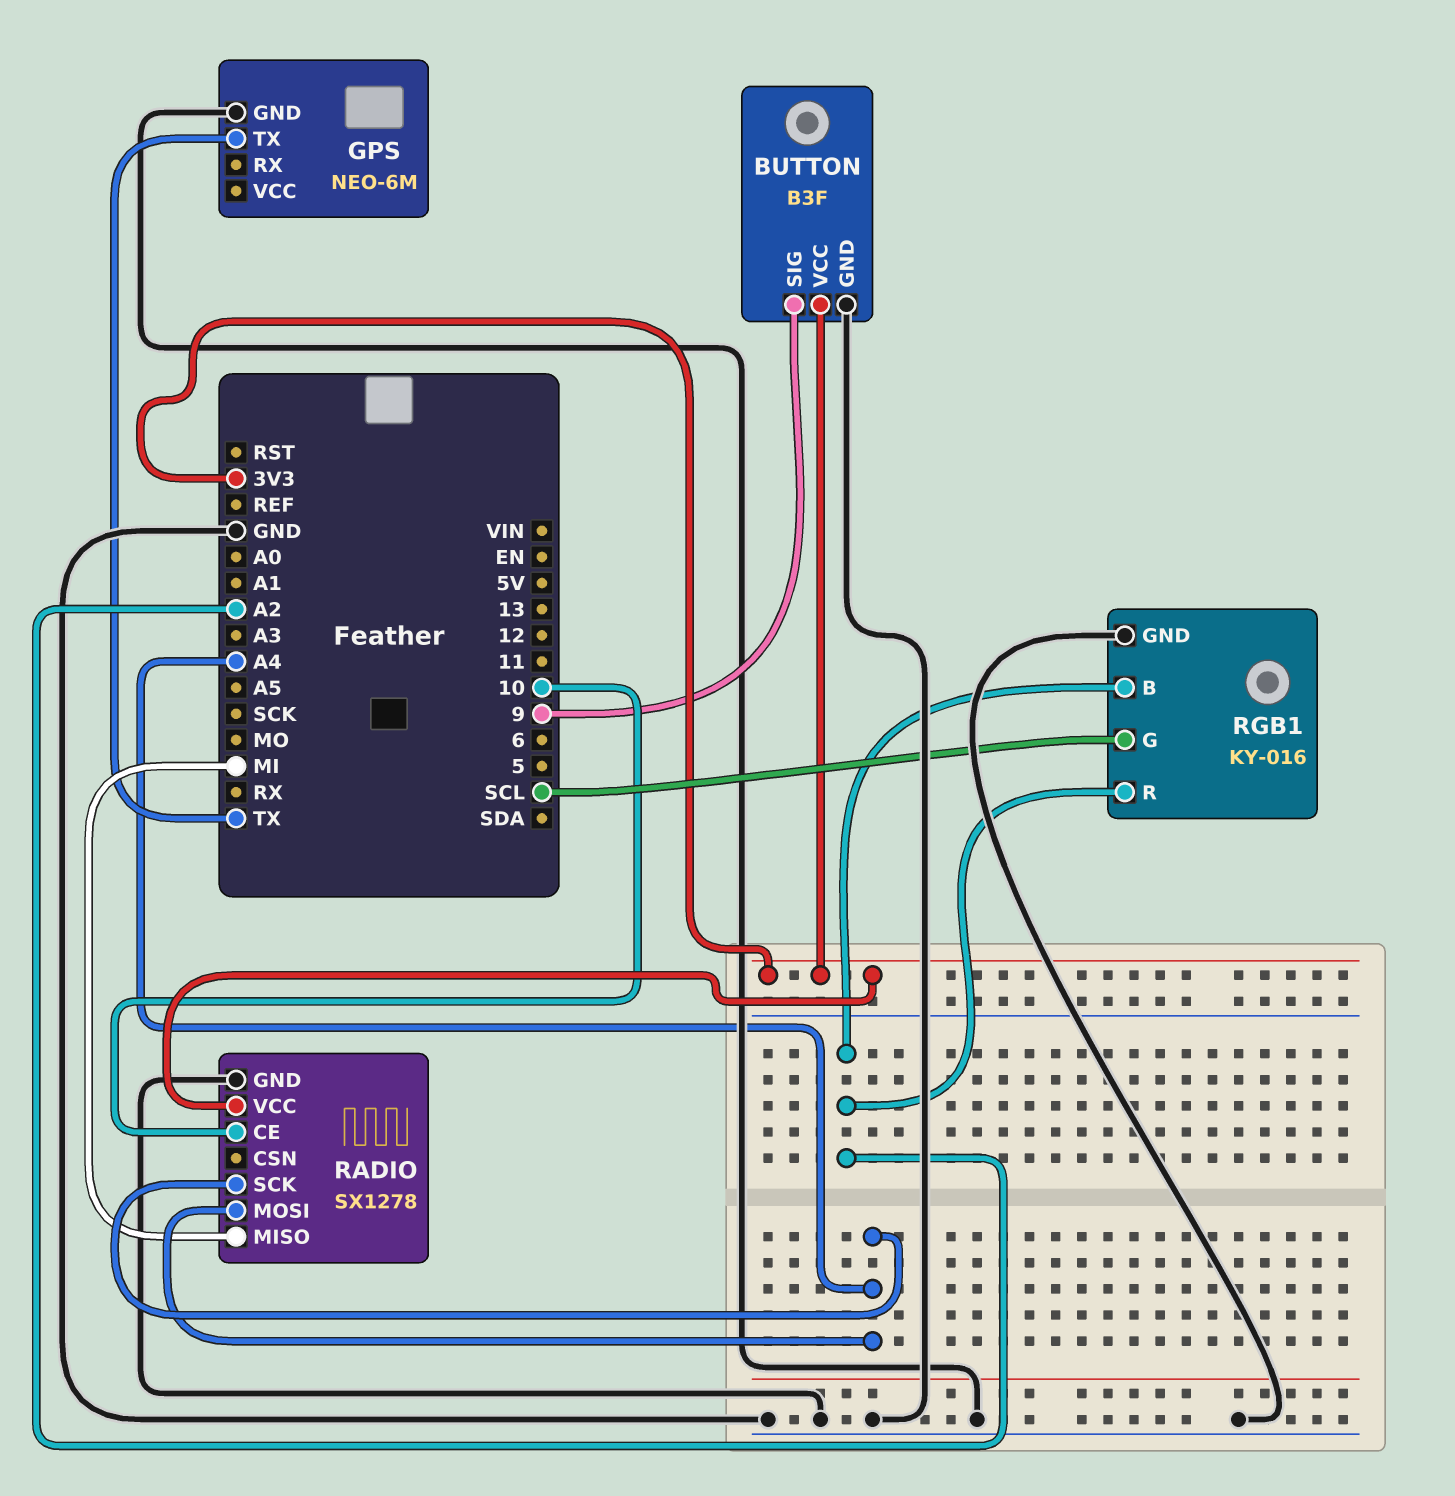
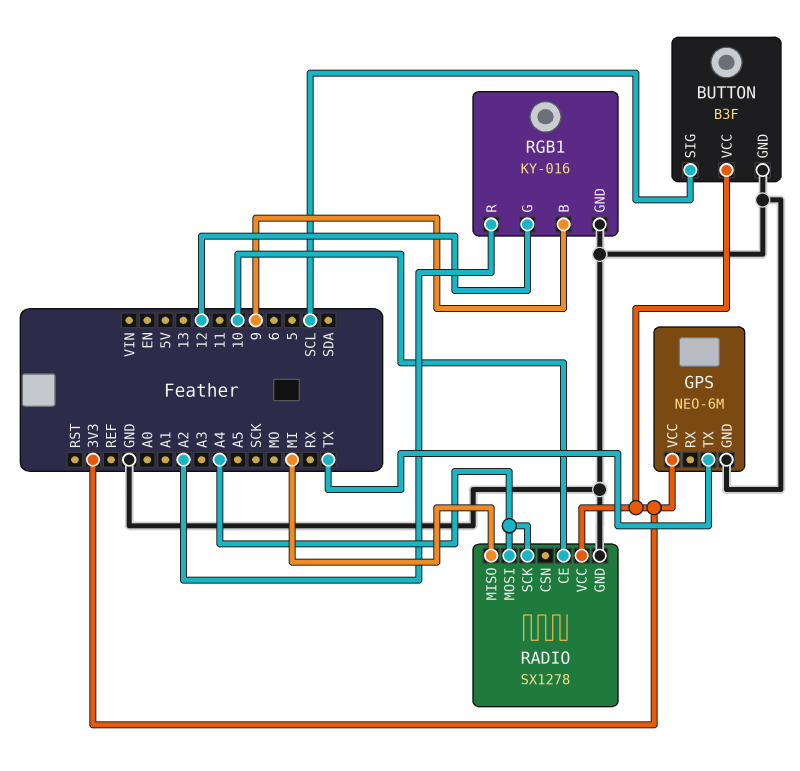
BUTTON pin SIG: 9 -> SCL
GPS pin VCC: none -> 3V3
RGB1 pin B: A2 -> 9
RGB1 pin G: SCL -> 12

